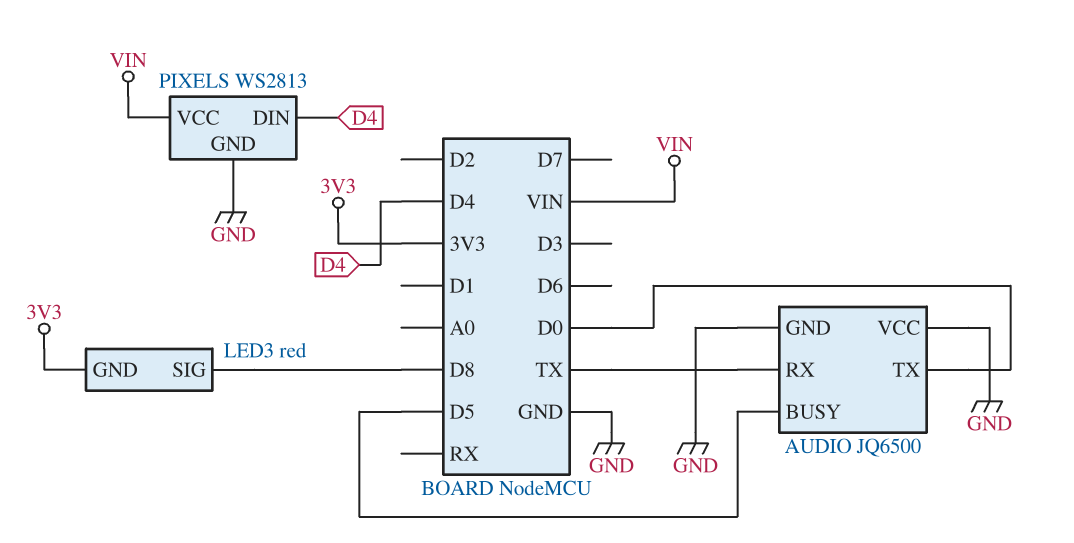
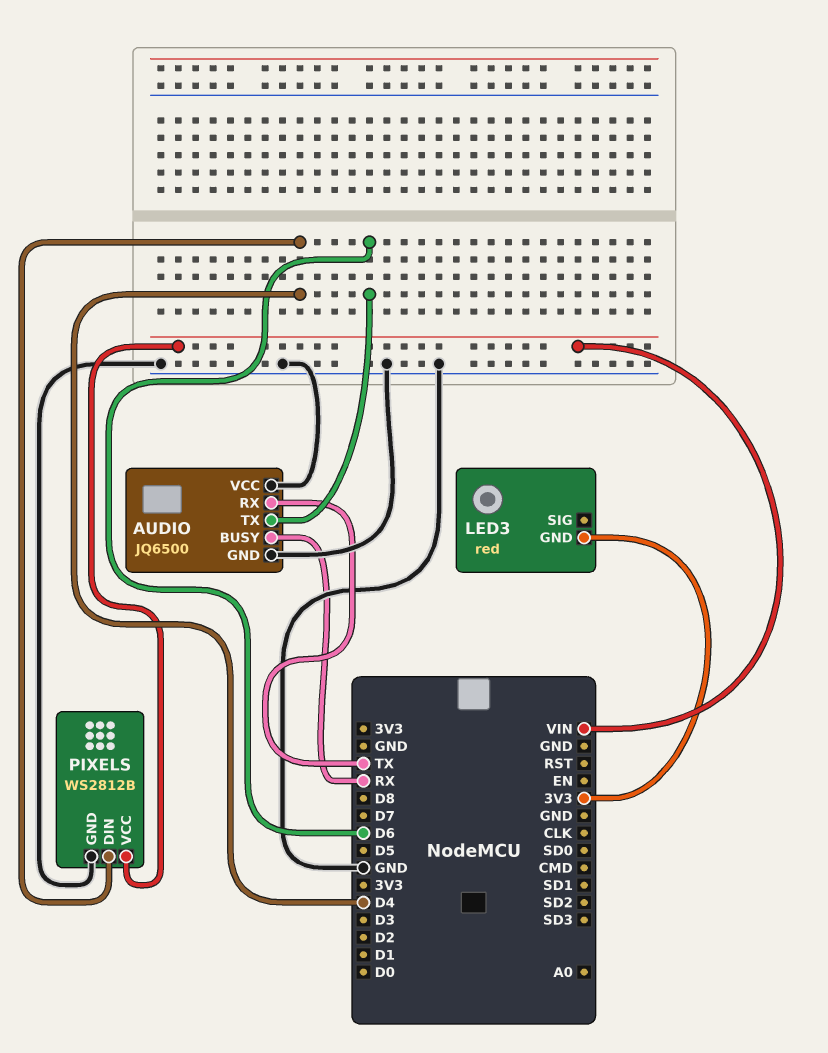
AUDIO pin BUSY: D5 -> RX
AUDIO pin TX: D0 -> D6
LED3 pin SIG: D8 -> none
PIXELS: WS2813 -> WS2812B

